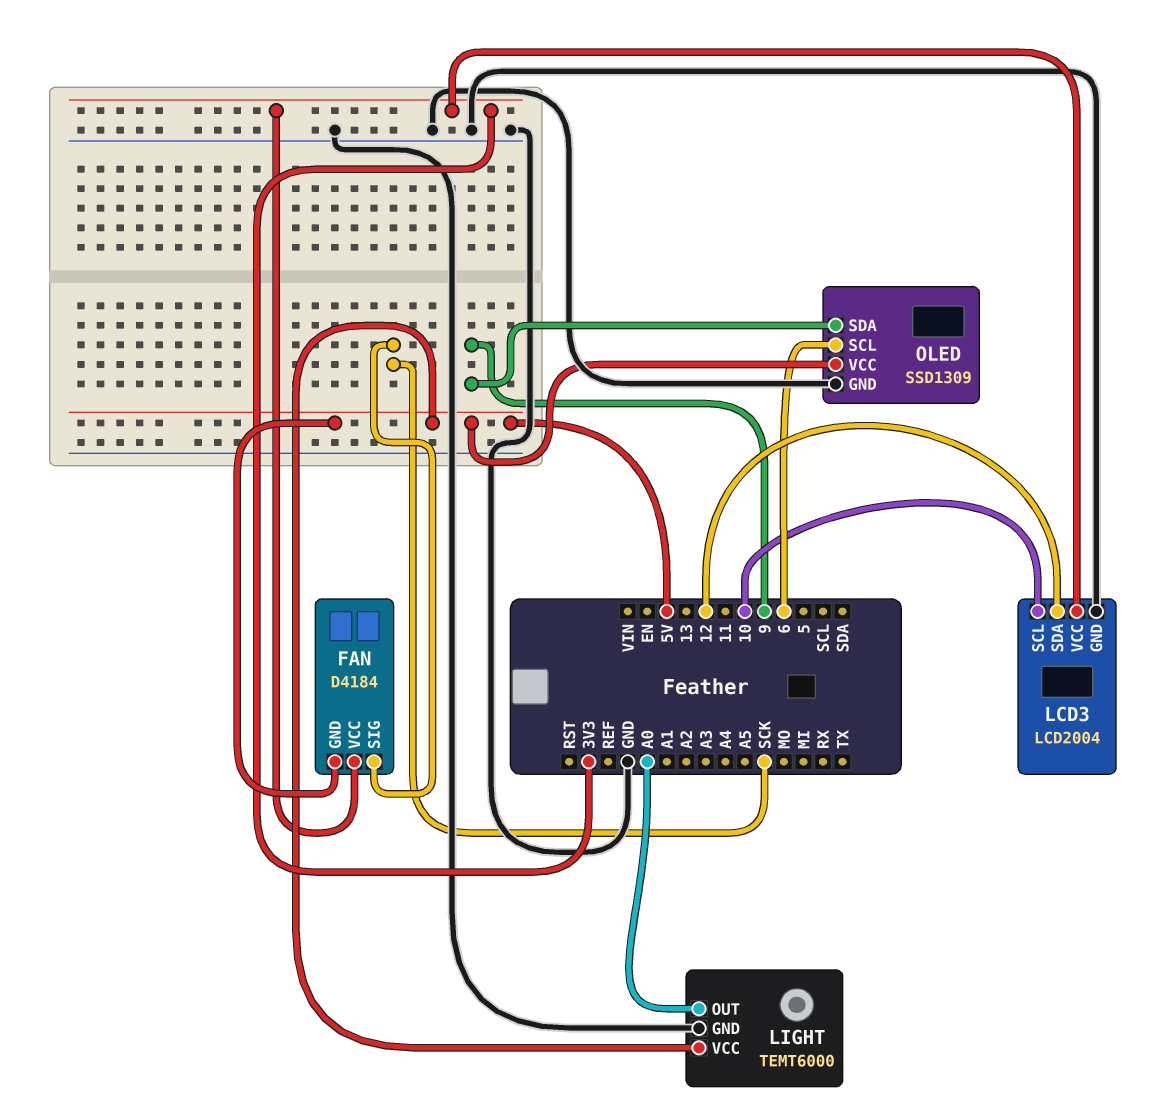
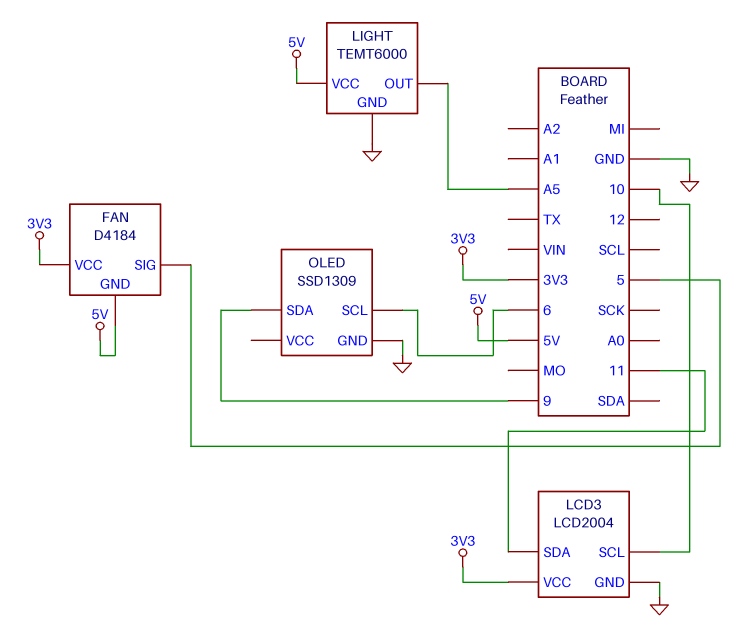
FAN pin SIG: SCK -> 5
LCD3 pin SDA: 12 -> 11
LIGHT pin OUT: A0 -> A5
OLED pin VCC: 5V -> none

